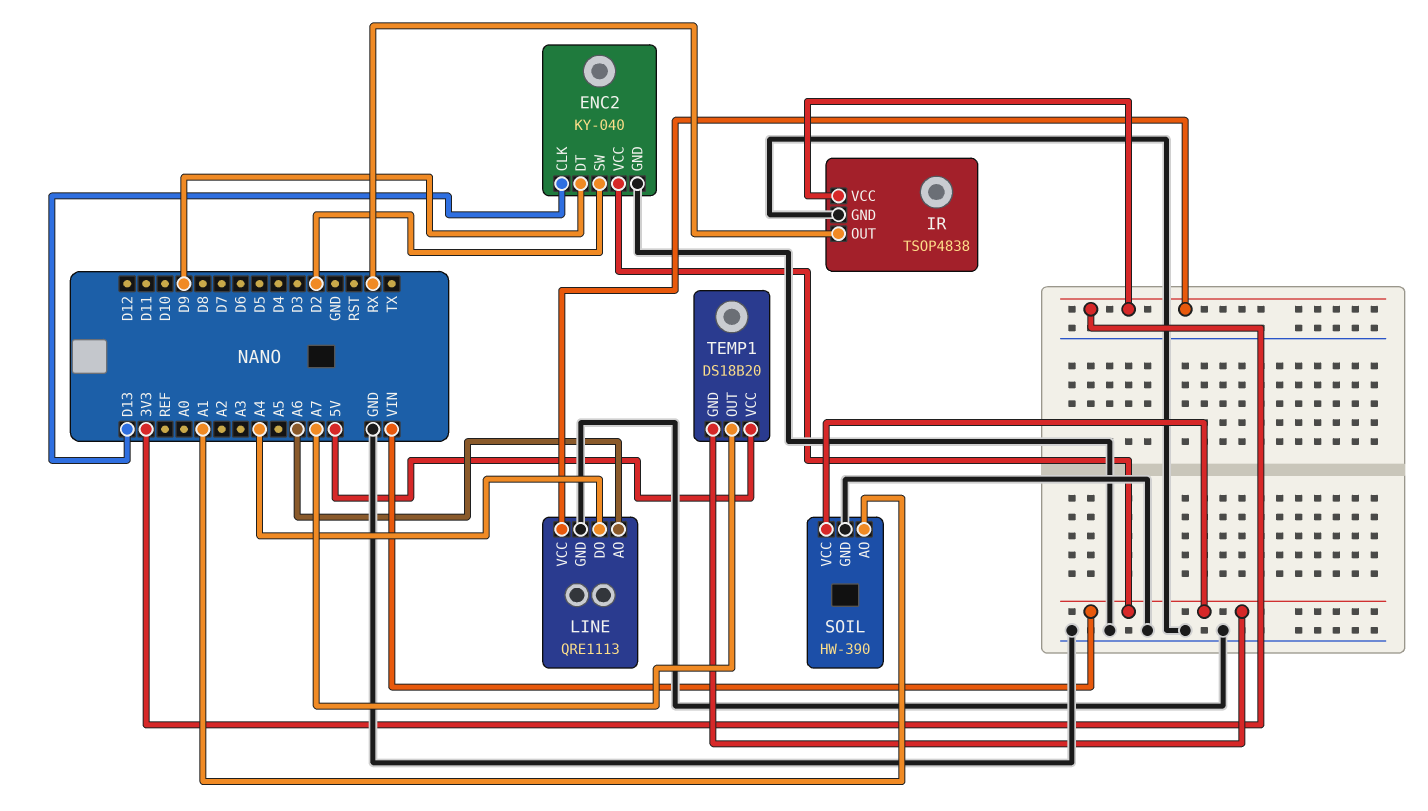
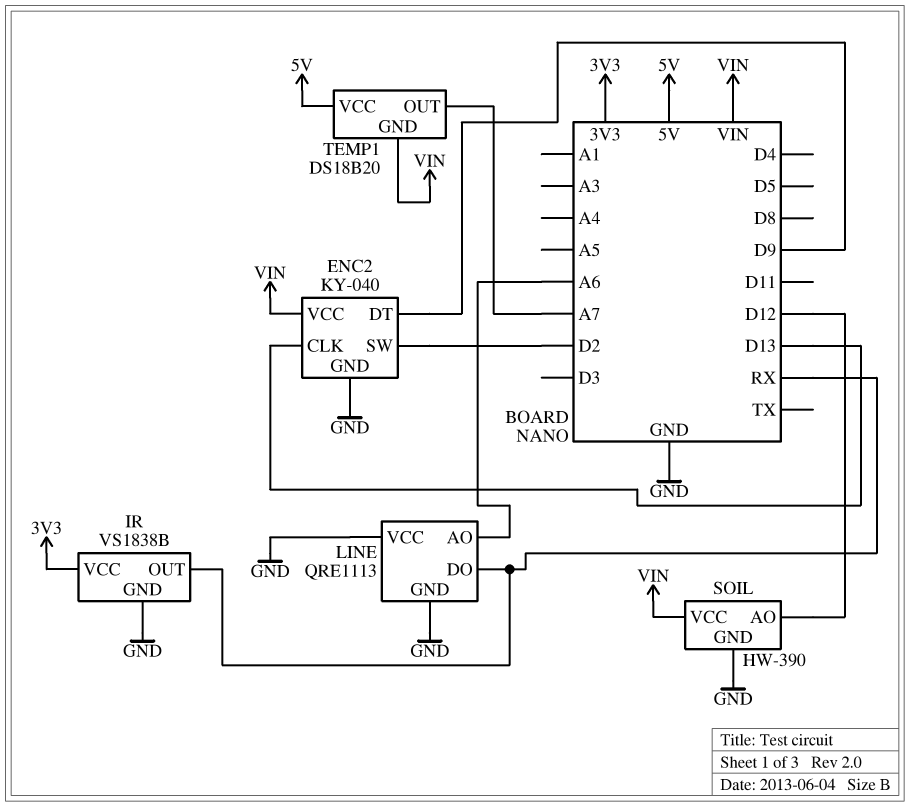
IR: TSOP4838 -> VS1838B
LINE pin DO: A4 -> RX
LINE pin VCC: 3V3 -> GND
SOIL pin AO: A1 -> D12

